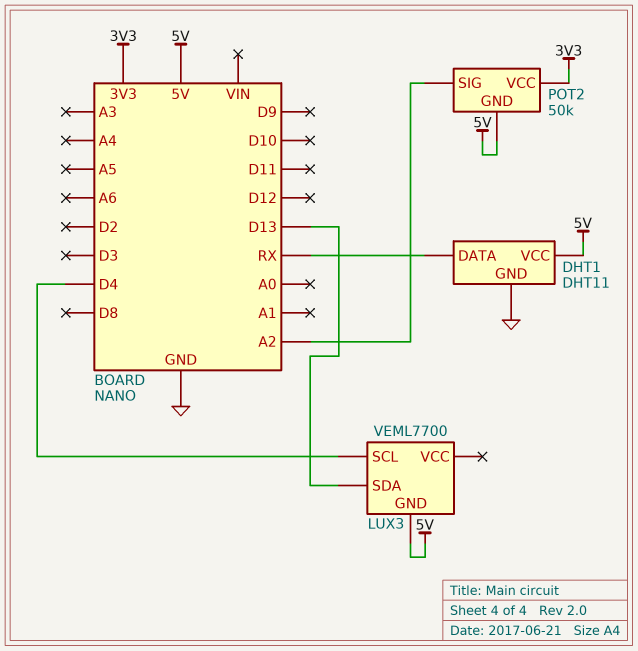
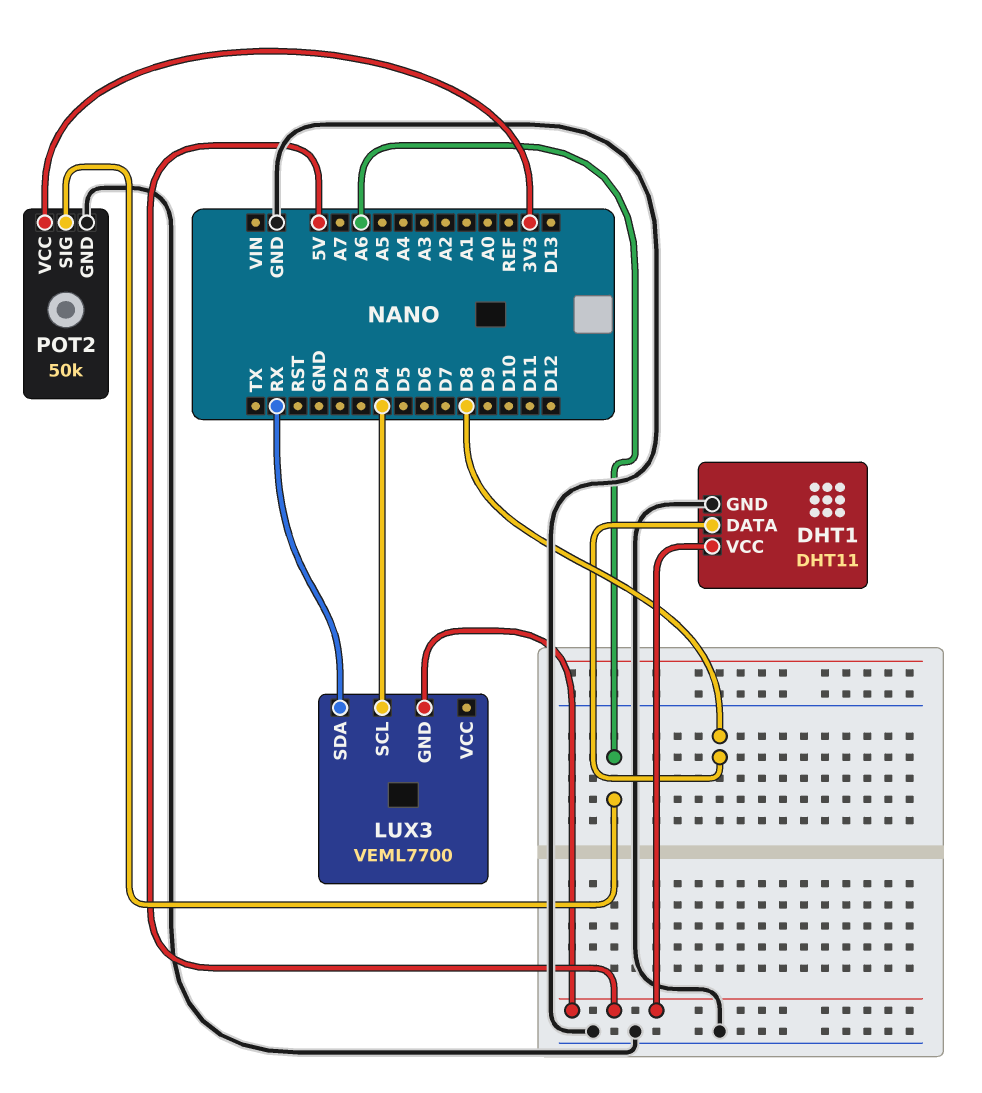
DHT1 pin DATA: RX -> D8
LUX3 pin SDA: D13 -> RX
POT2 pin GND: 5V -> GND
POT2 pin SIG: A2 -> A6

